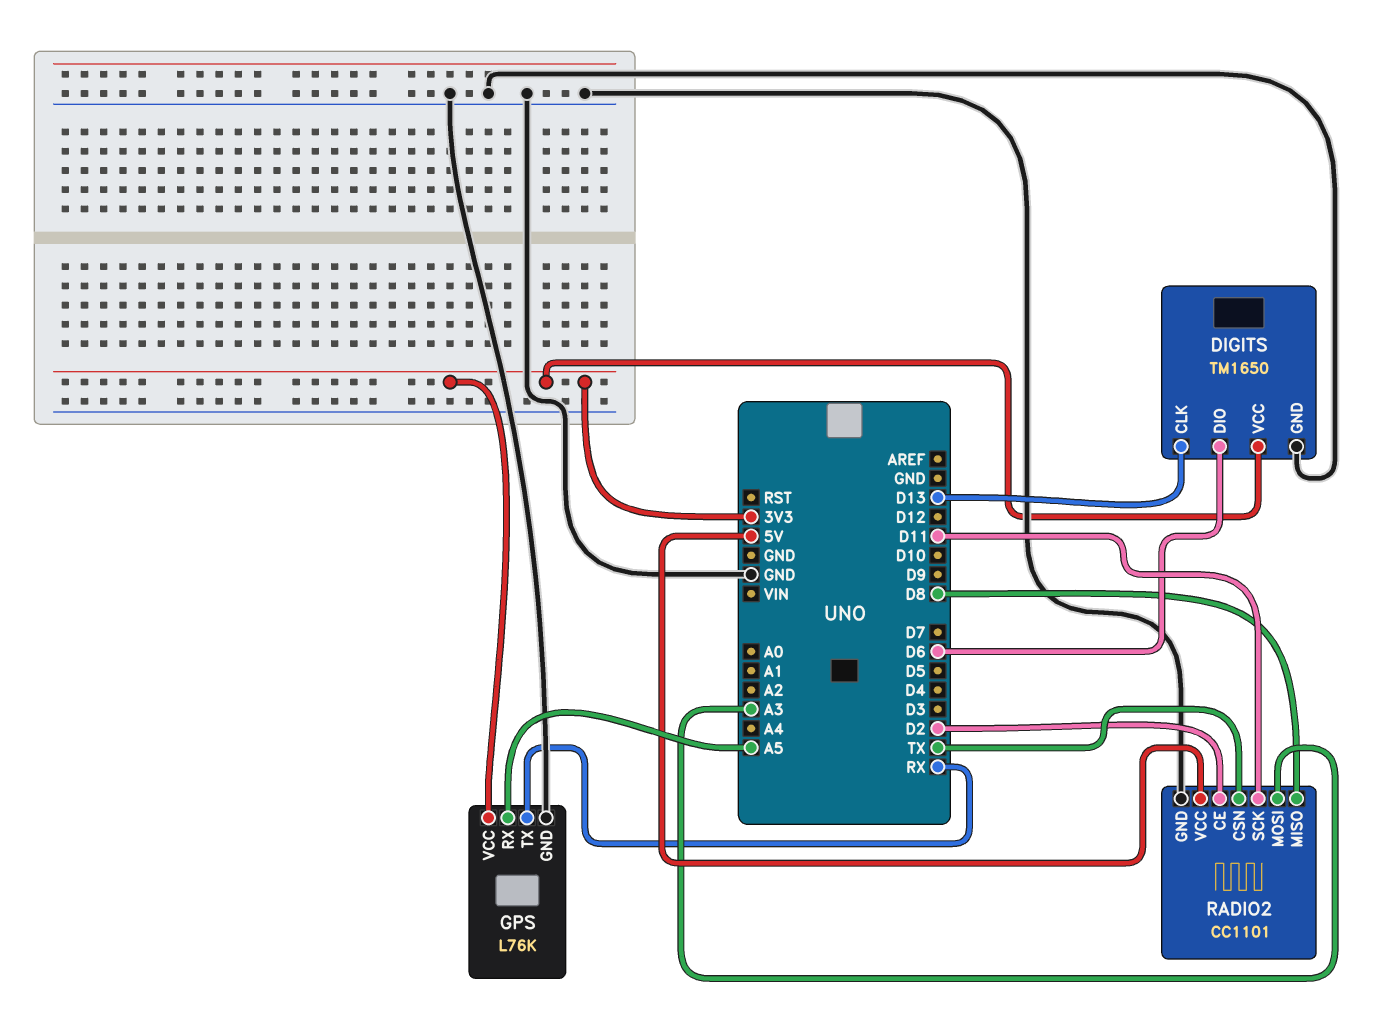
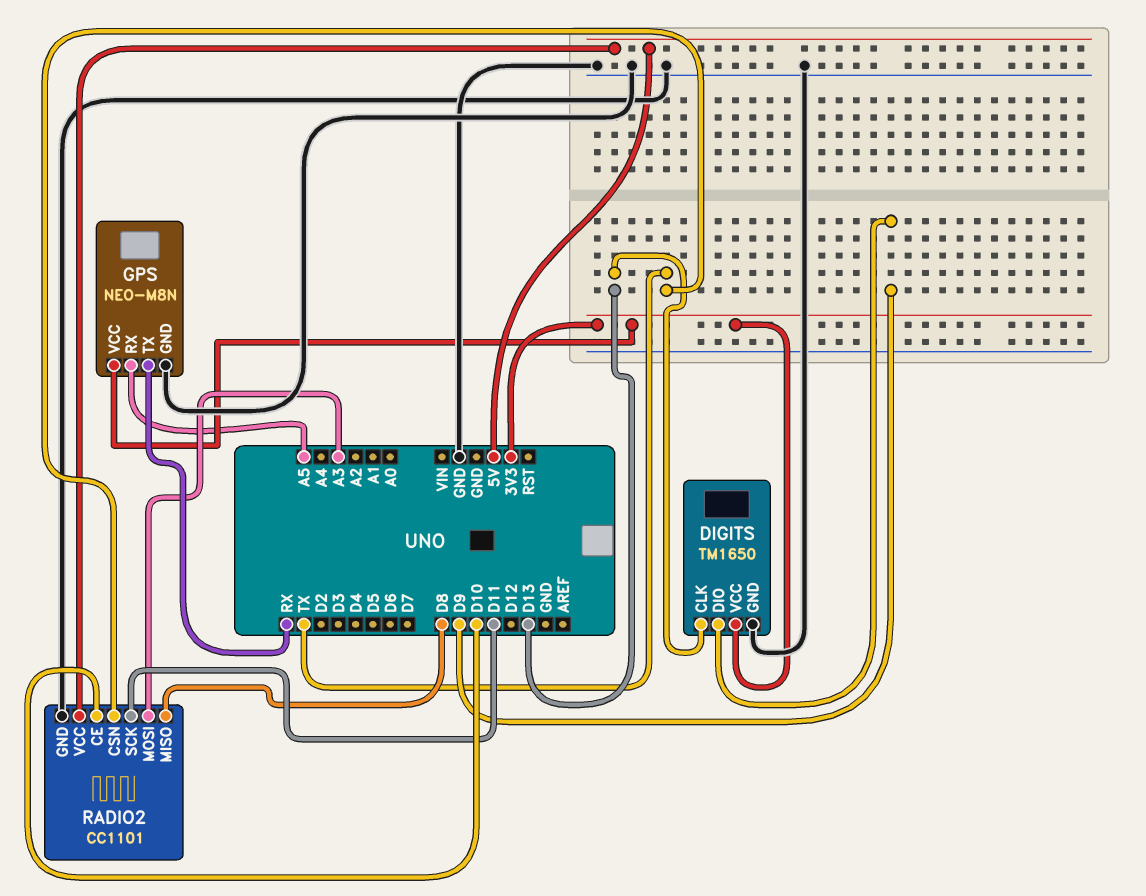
DIGITS pin DIO: D6 -> D9
GPS: L76K -> NEO-M8N
RADIO2 pin CE: D2 -> D10

